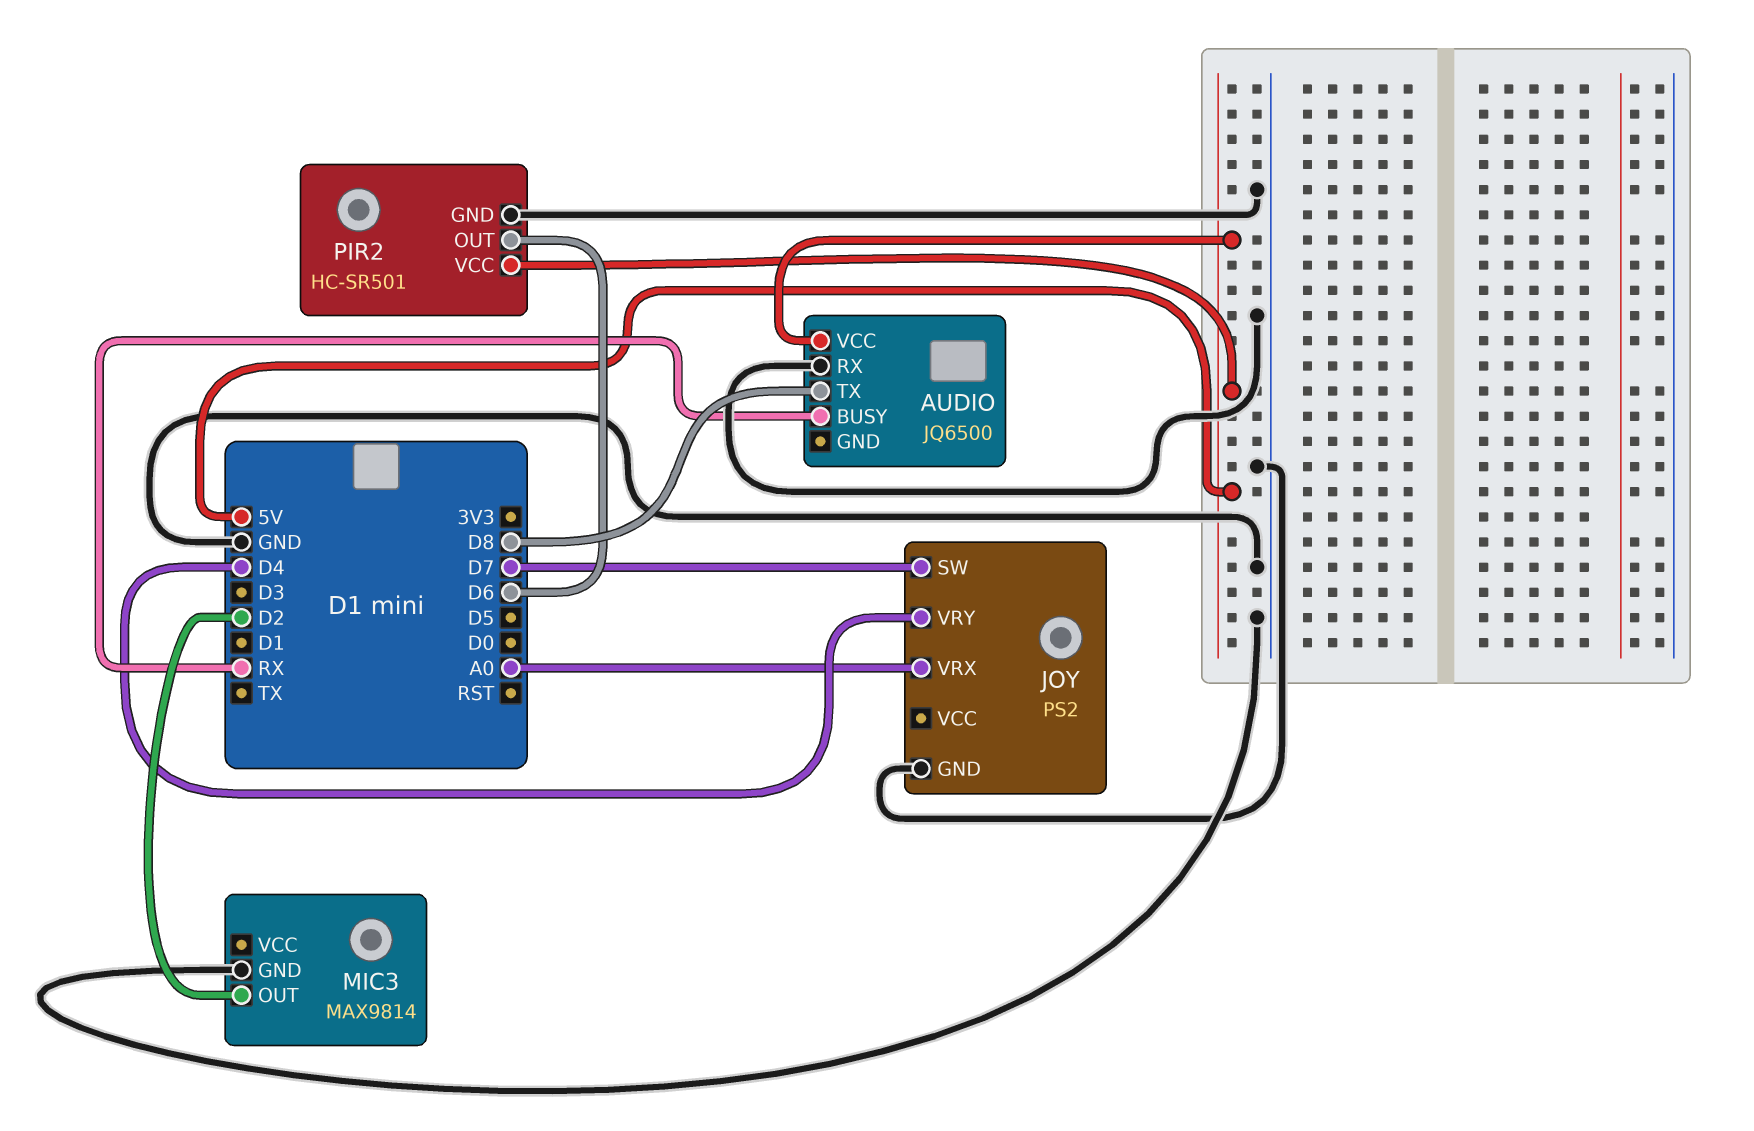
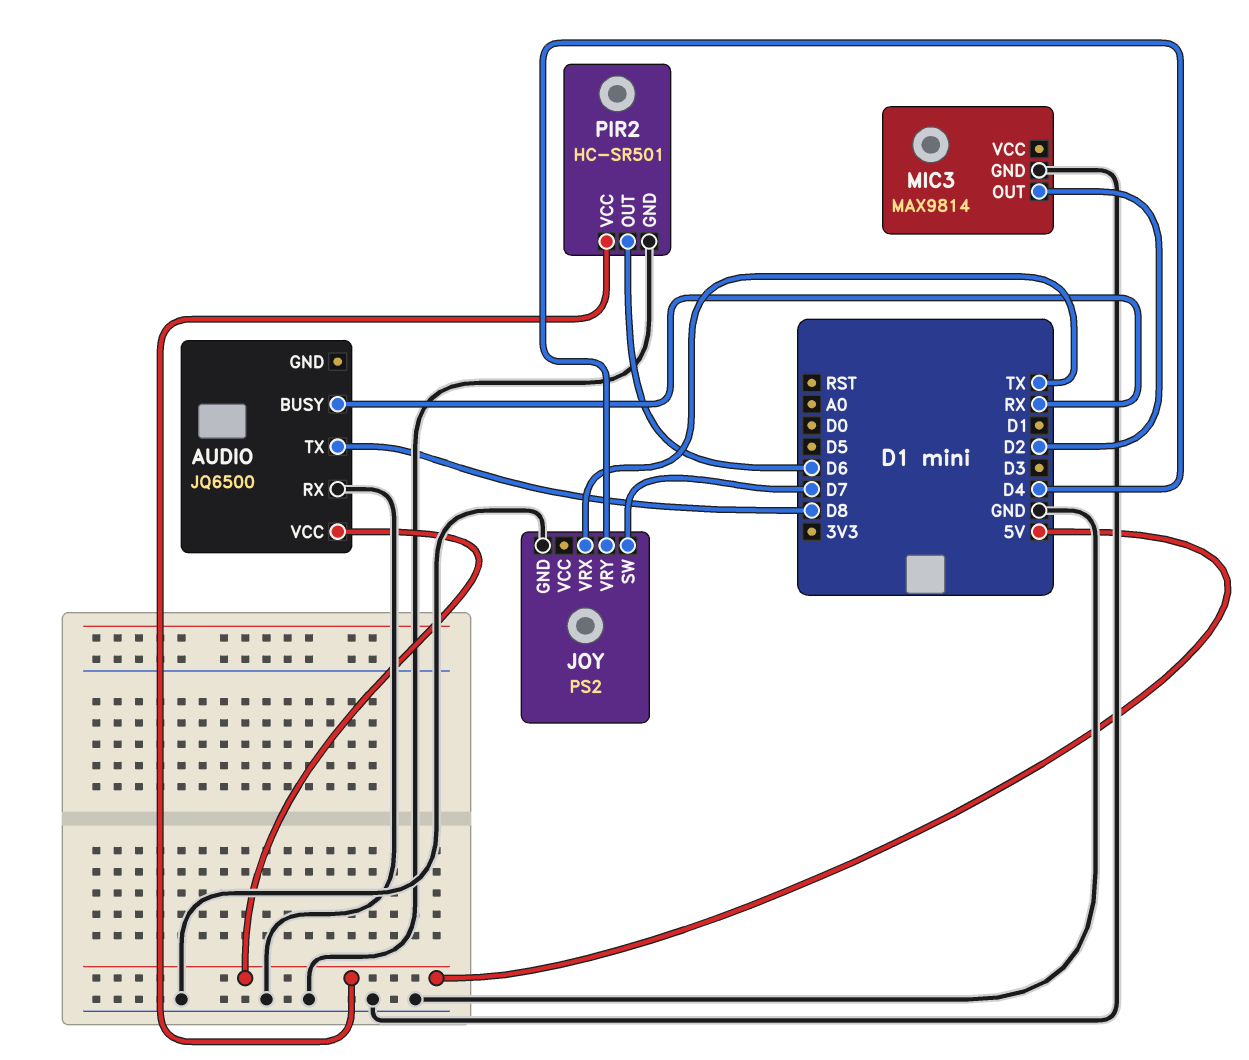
JOY pin VRX: A0 -> TX

